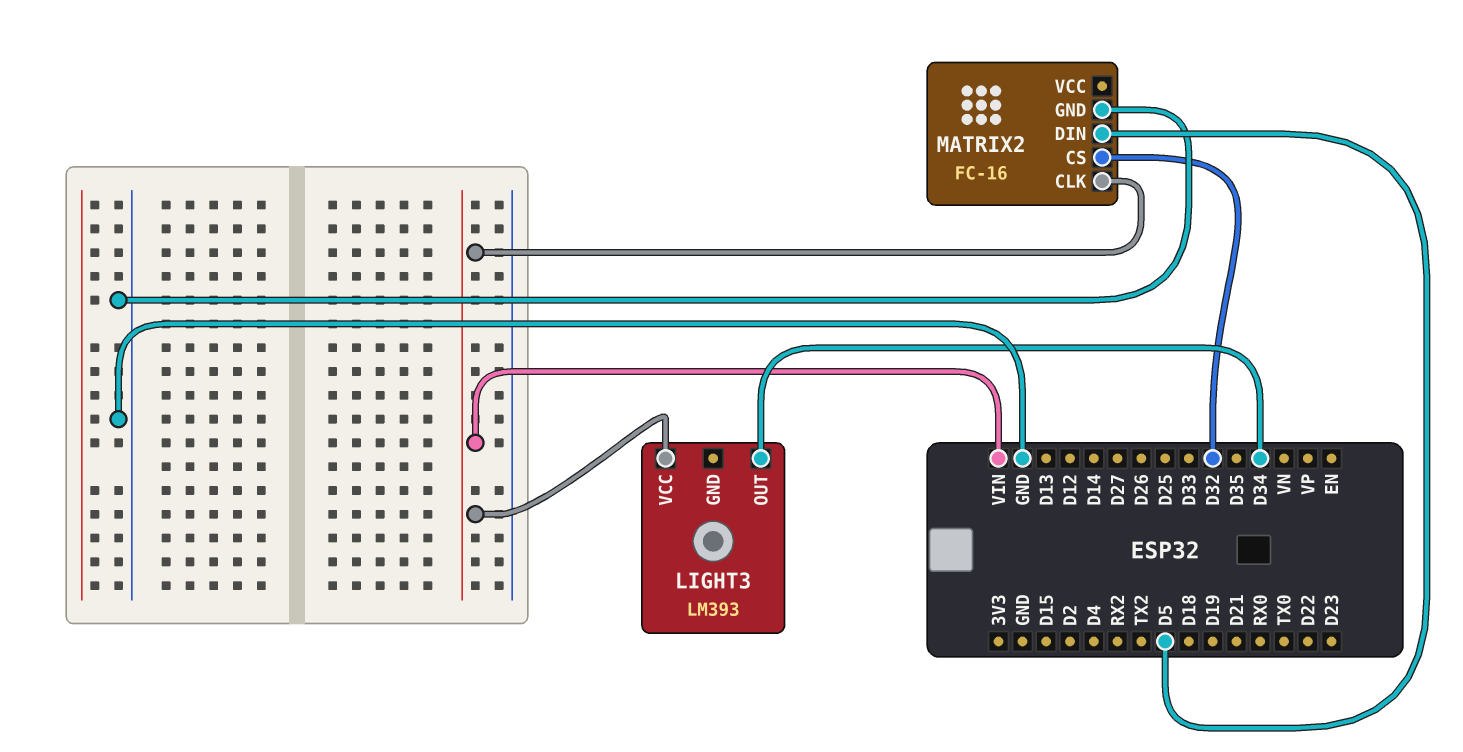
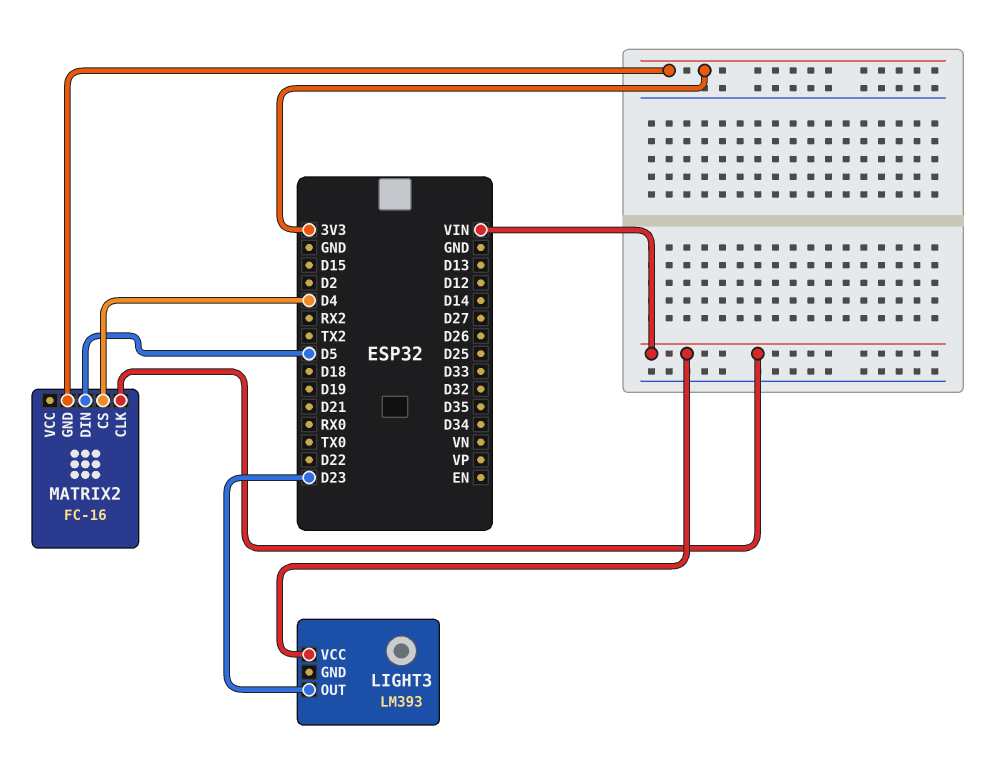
LIGHT3 pin OUT: D34 -> D23
MATRIX2 pin CS: D32 -> D4
MATRIX2 pin GND: GND -> 3V3

